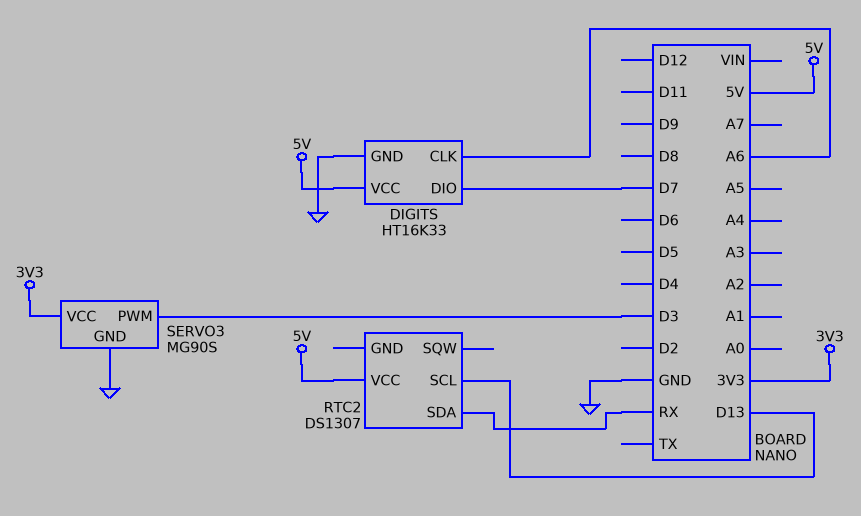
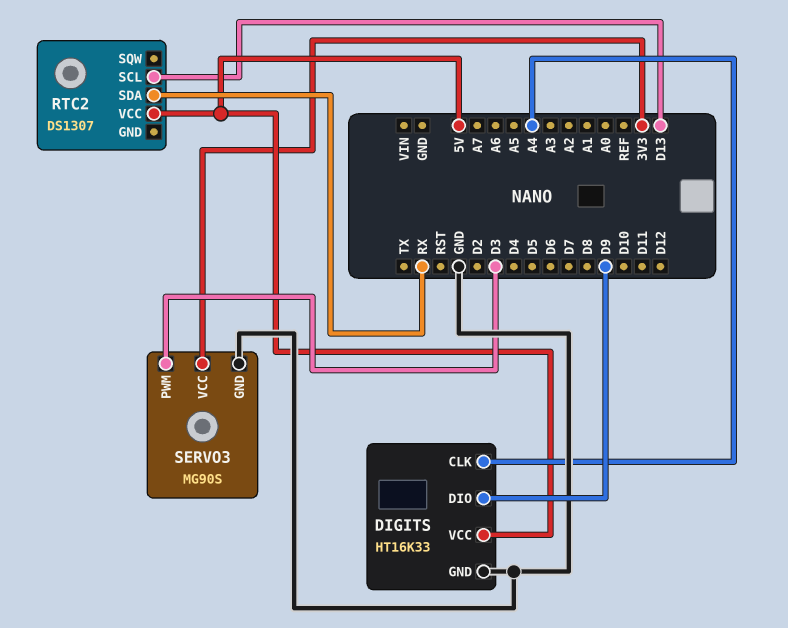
DIGITS pin CLK: A6 -> A4
DIGITS pin DIO: D7 -> D9

